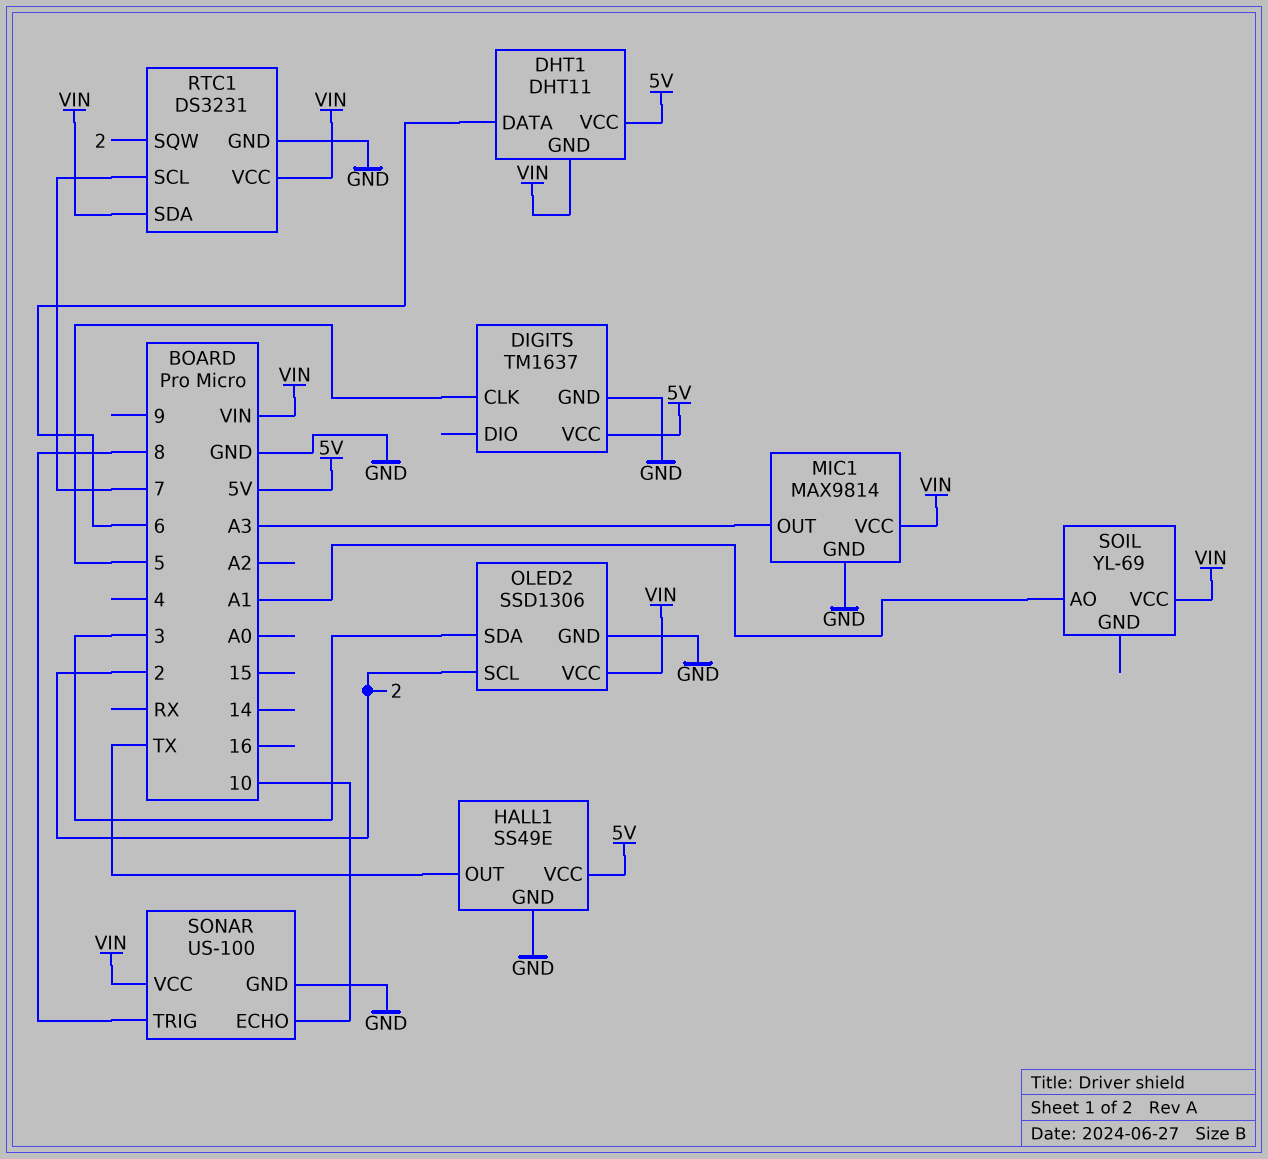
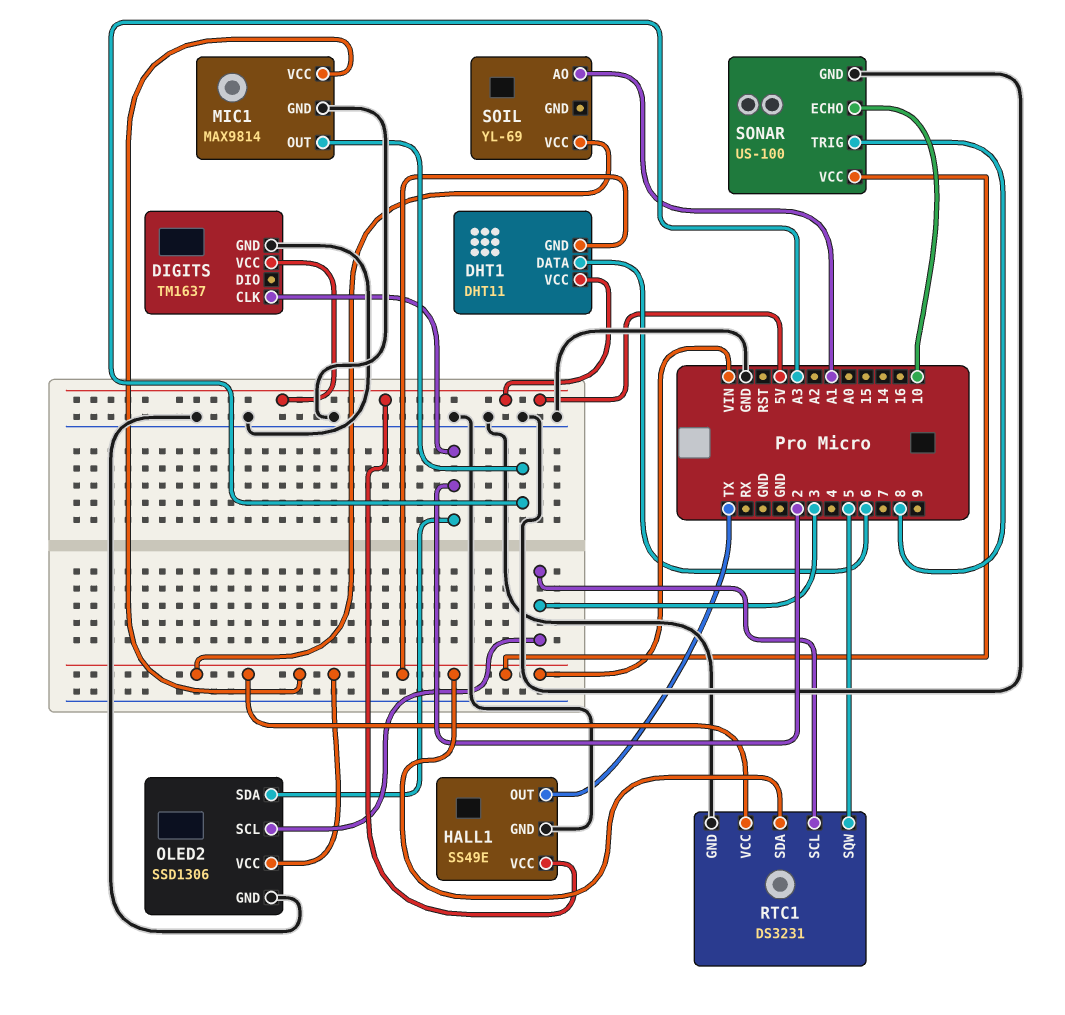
DIGITS pin CLK: 5 -> 2
OLED2 pin SCL: 2 -> 3
OLED2 pin SDA: 3 -> 2
RTC1 pin SCL: 7 -> 3
RTC1 pin SQW: 2 -> 5

